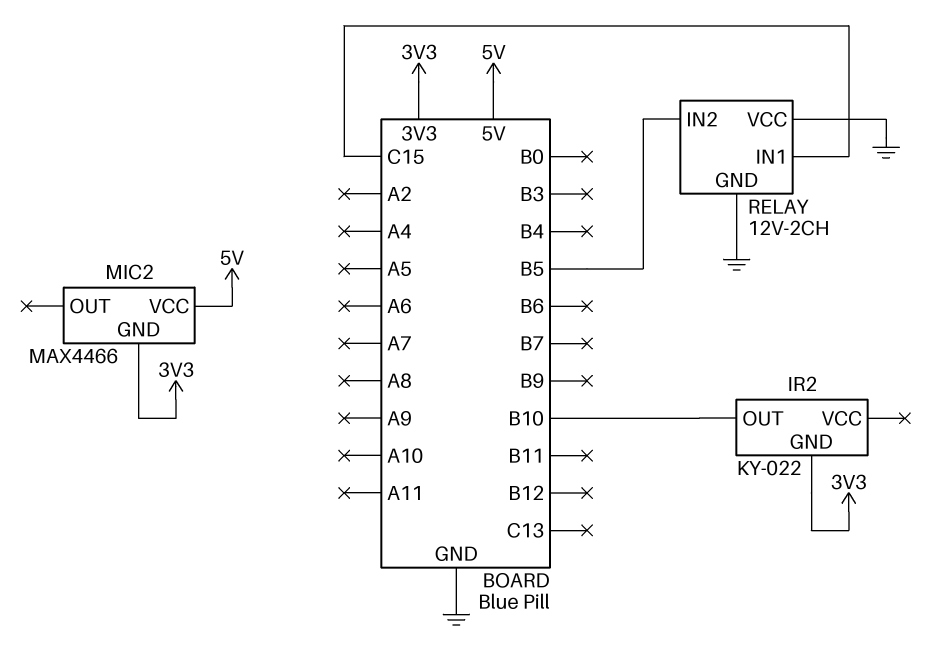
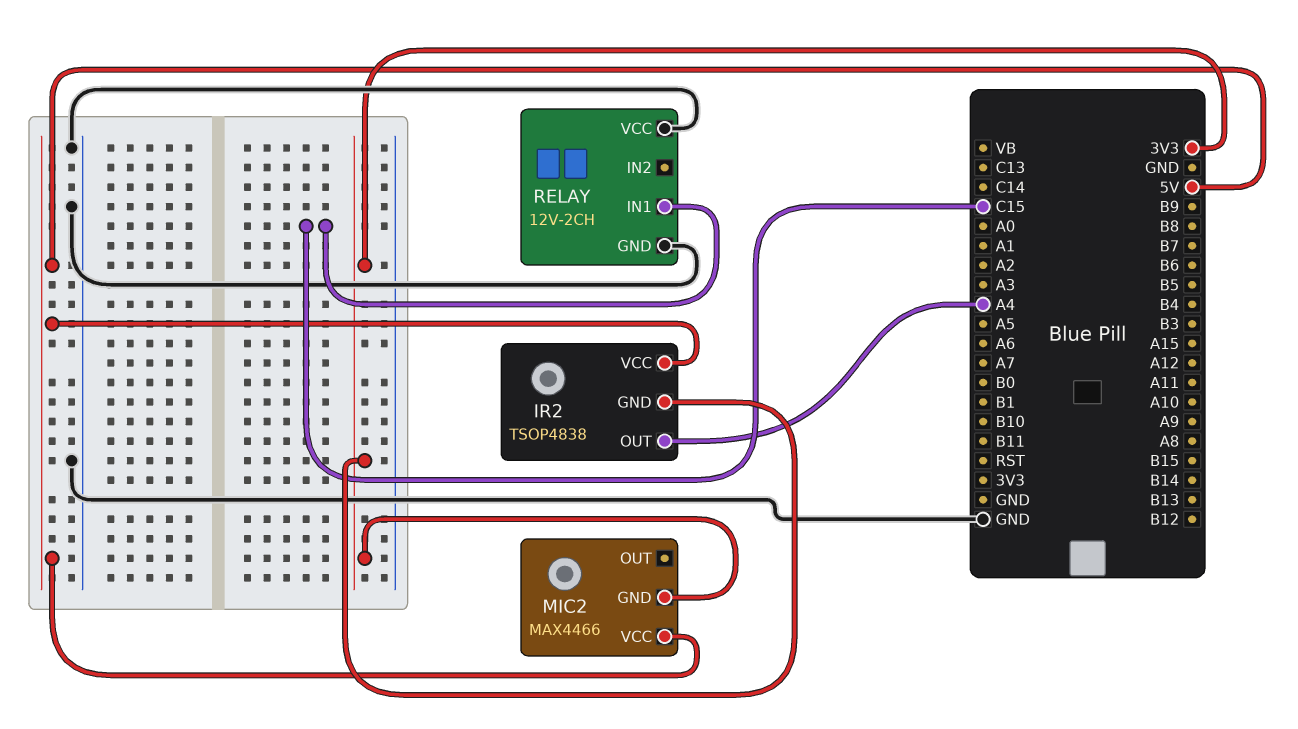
IR2: KY-022 -> TSOP4838
IR2 pin OUT: B10 -> A4
IR2 pin VCC: none -> 5V
RELAY pin IN2: B5 -> none

